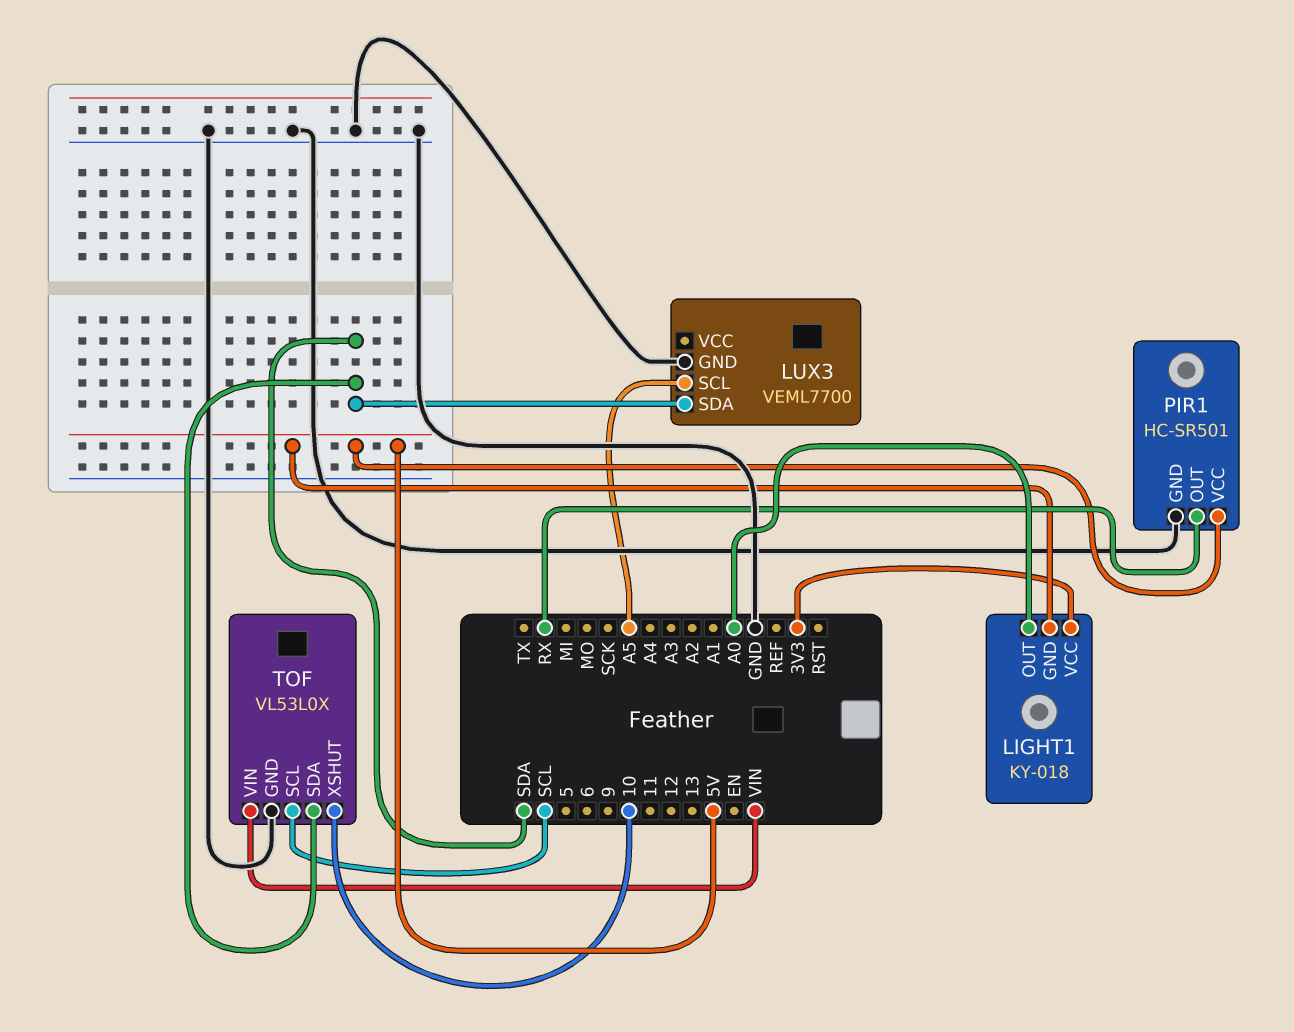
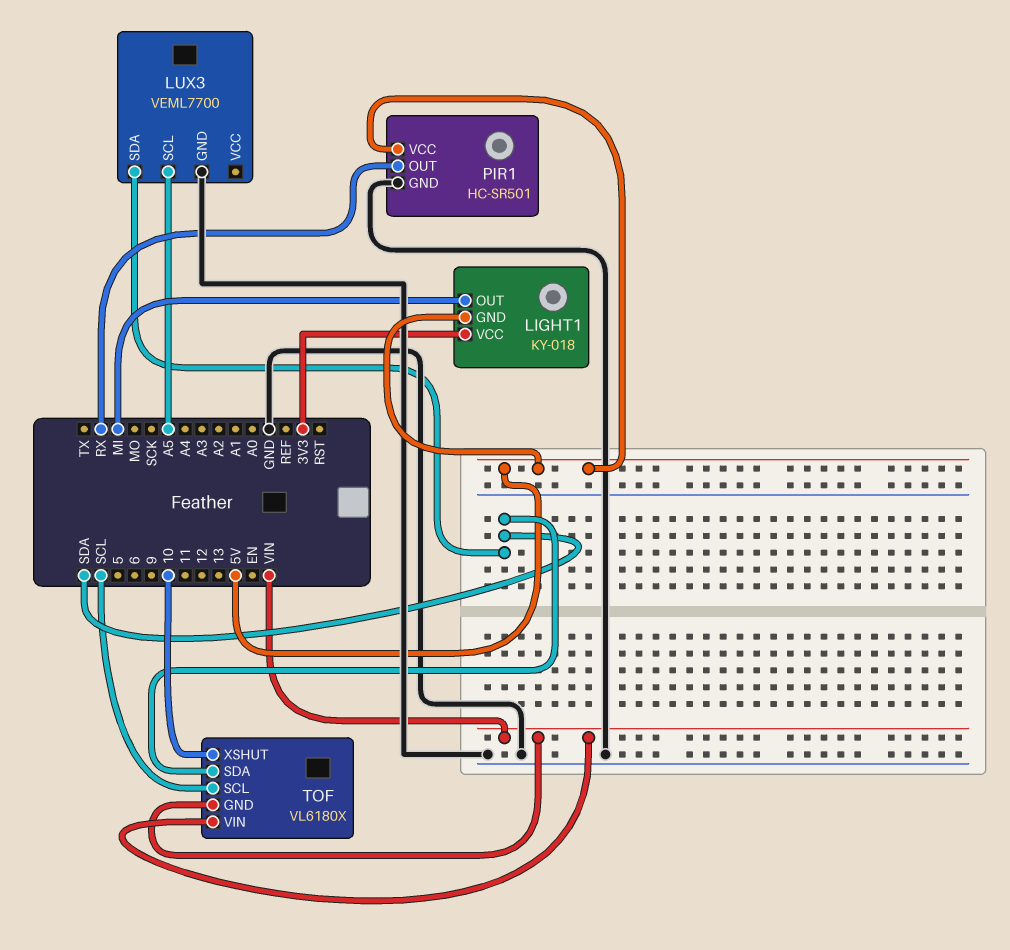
LIGHT1 pin OUT: A0 -> MI
TOF: VL53L0X -> VL6180X
TOF pin GND: GND -> VIN

